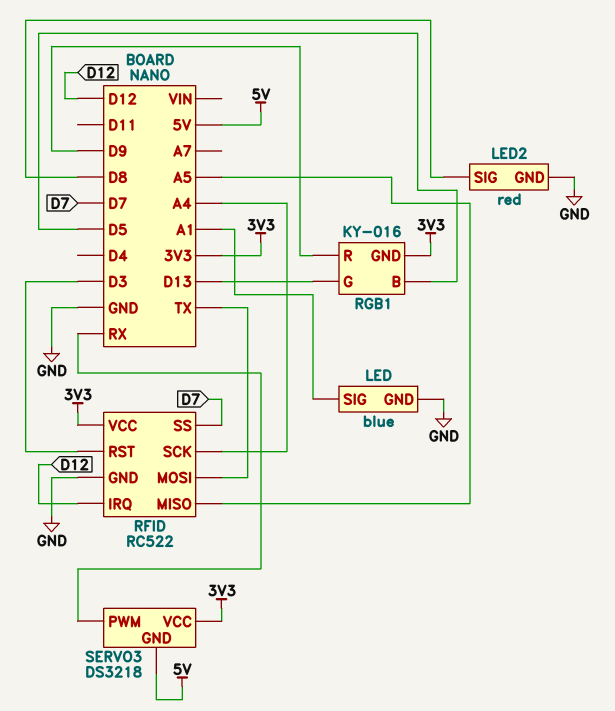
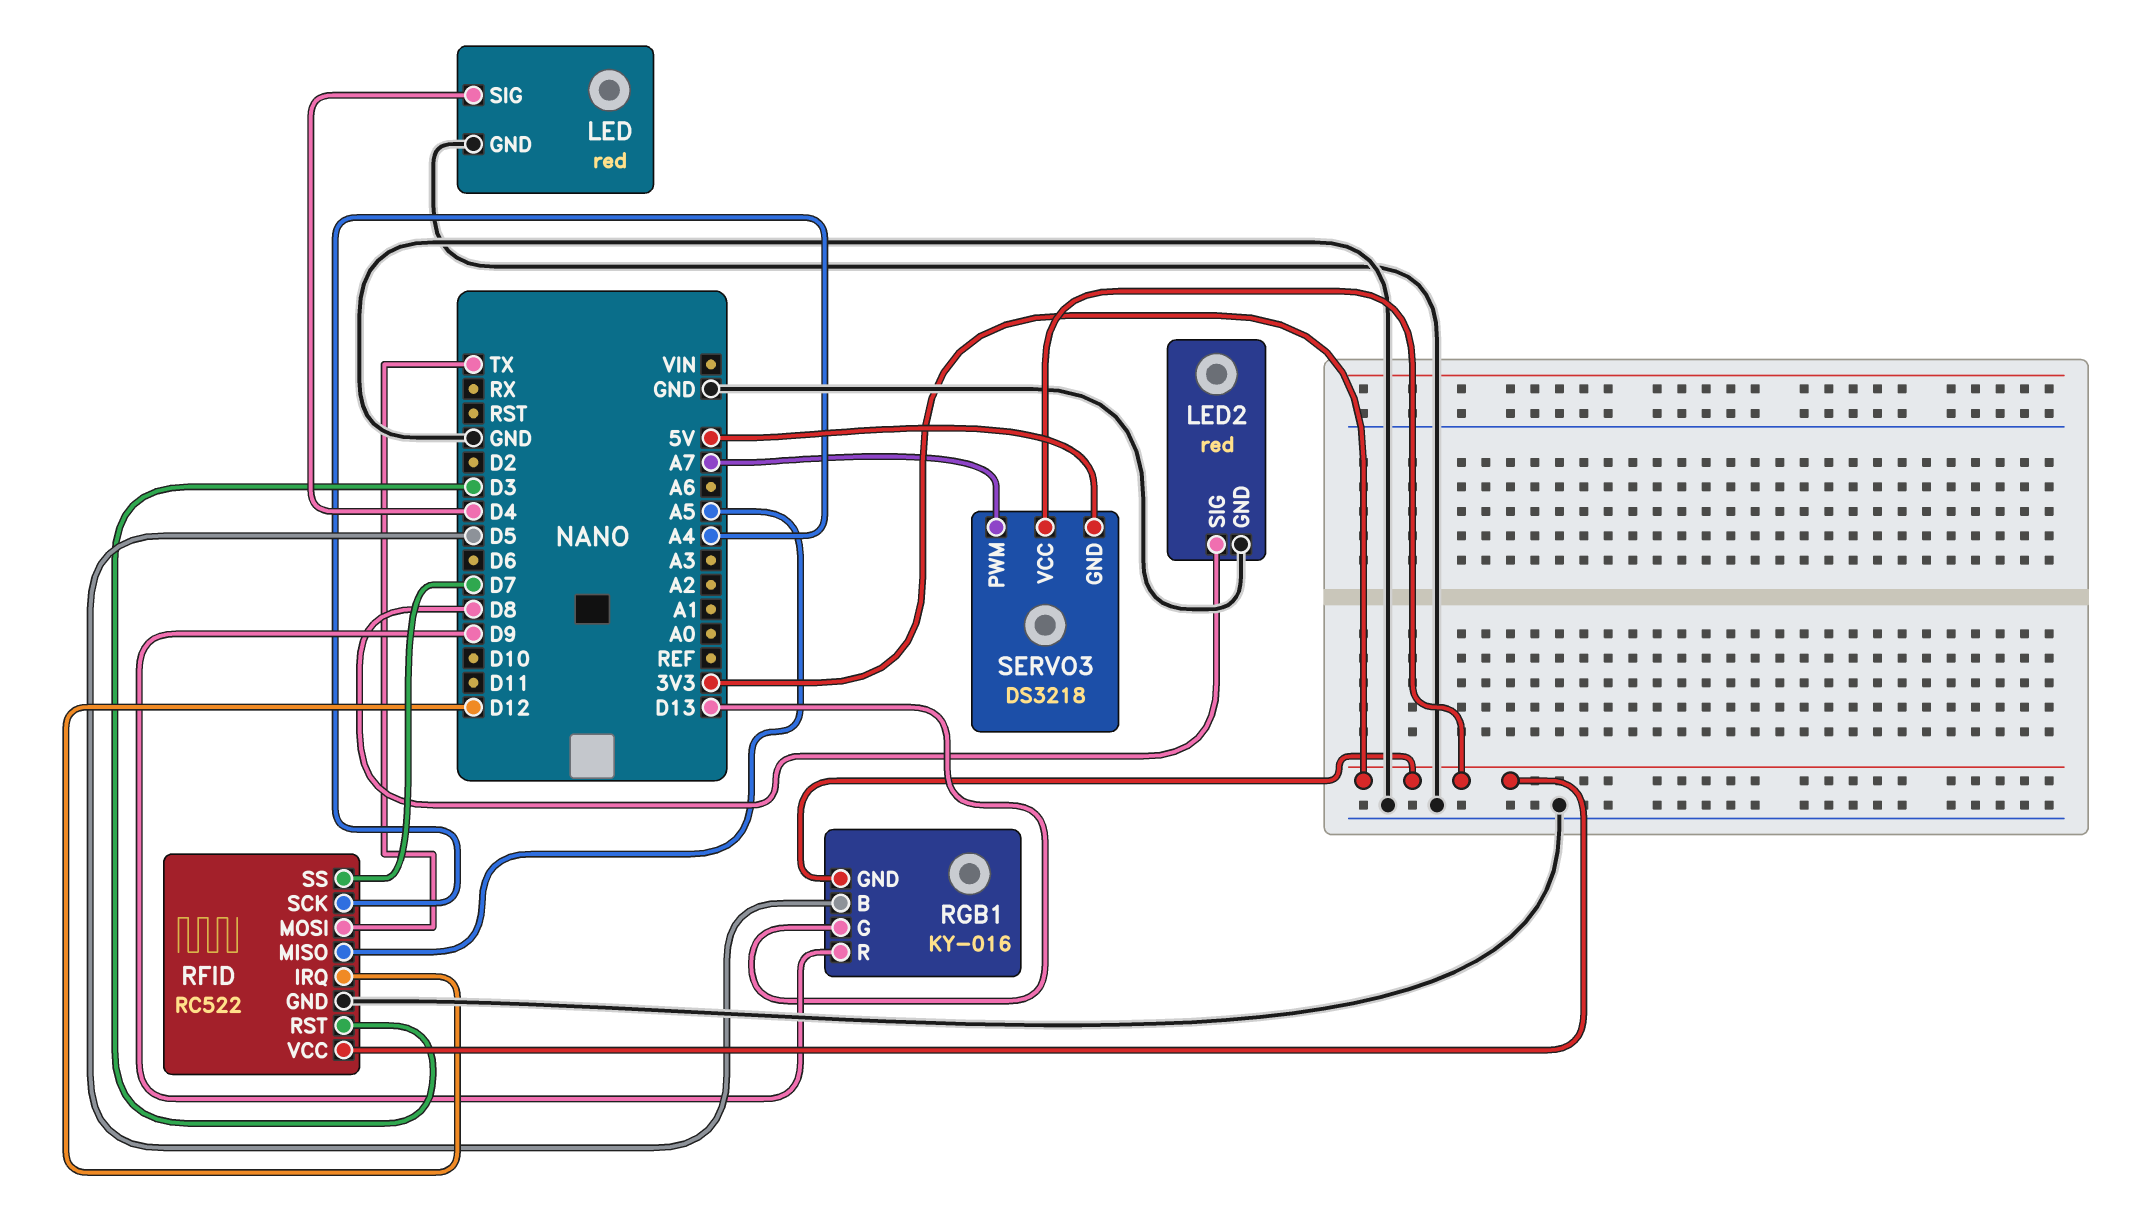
LED: blue -> red
LED pin SIG: A1 -> D4
SERVO3 pin PWM: RX -> A7

